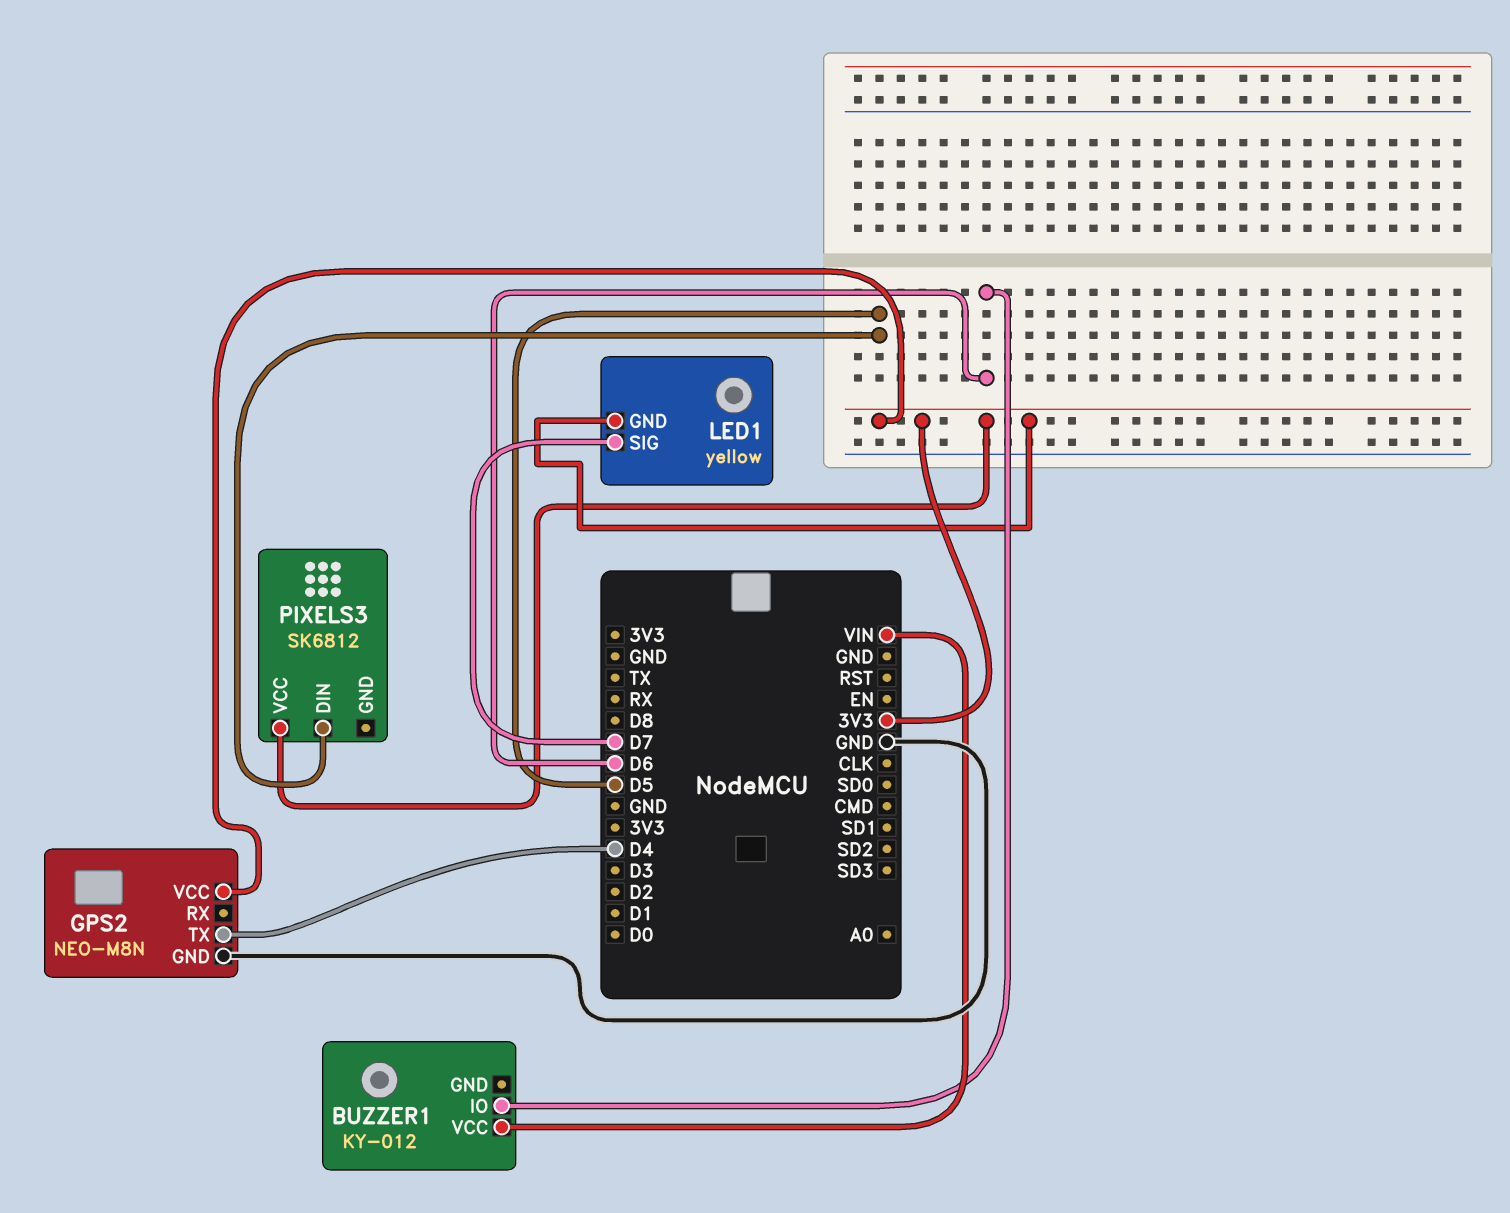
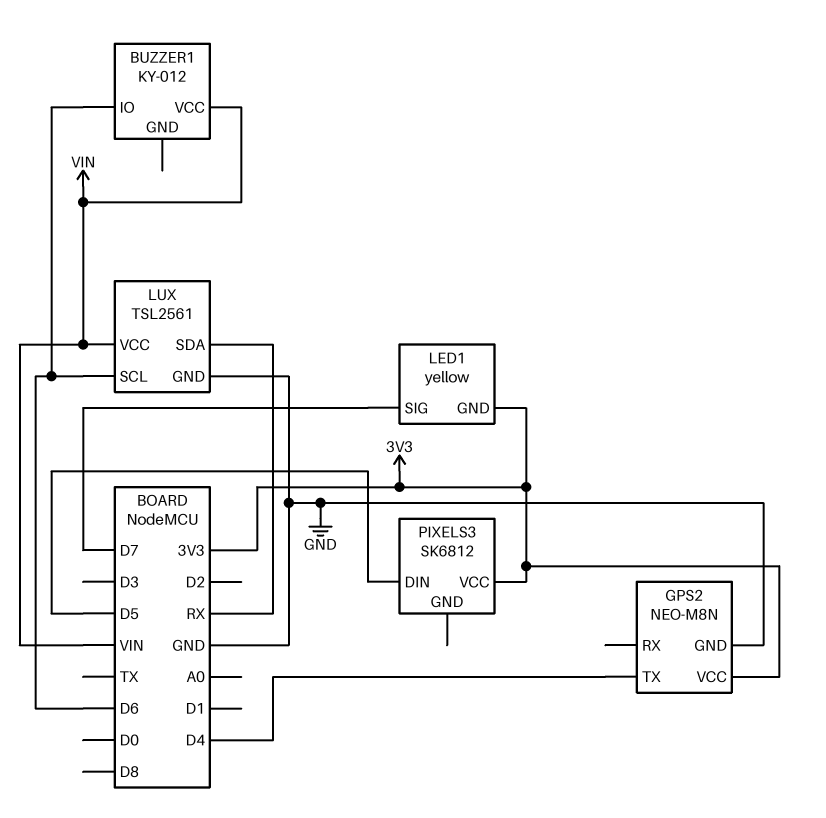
LUX: none -> TSL2561
LUX pin GND: none -> GND
LUX pin SCL: none -> D6
LUX pin SDA: none -> RX
LUX pin VCC: none -> VIN

